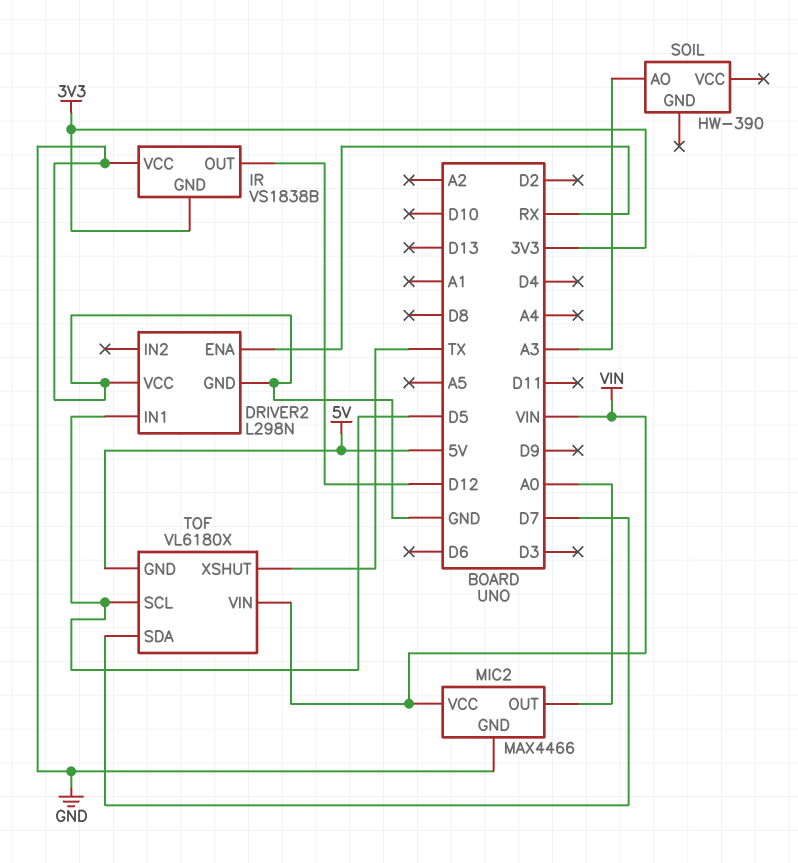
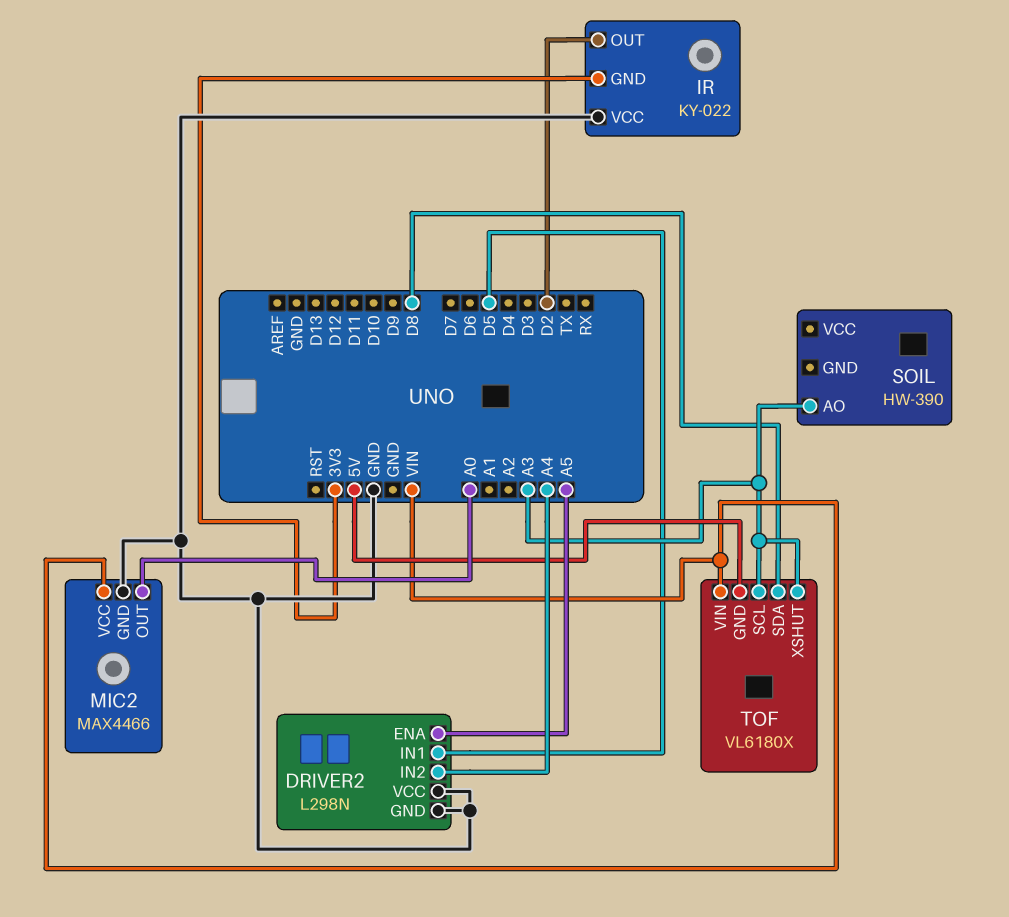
DRIVER2 pin ENA: RX -> A5
DRIVER2 pin IN2: none -> A4
IR: VS1838B -> KY-022
IR pin OUT: D12 -> D2
TOF pin SCL: D5 -> A3
TOF pin SDA: D7 -> D8
TOF pin XSHUT: TX -> A3

